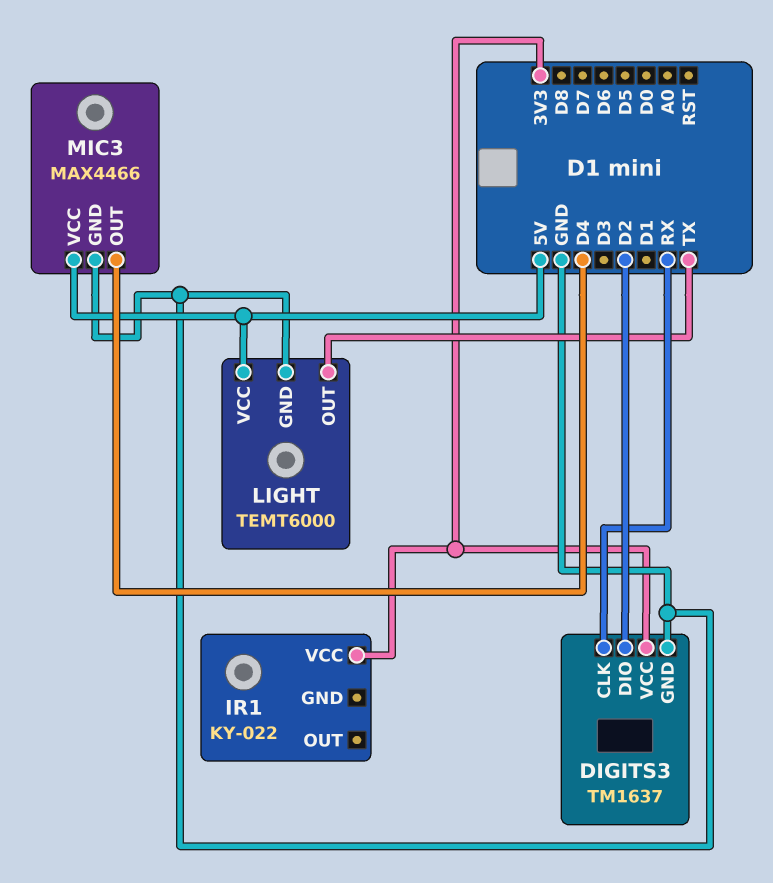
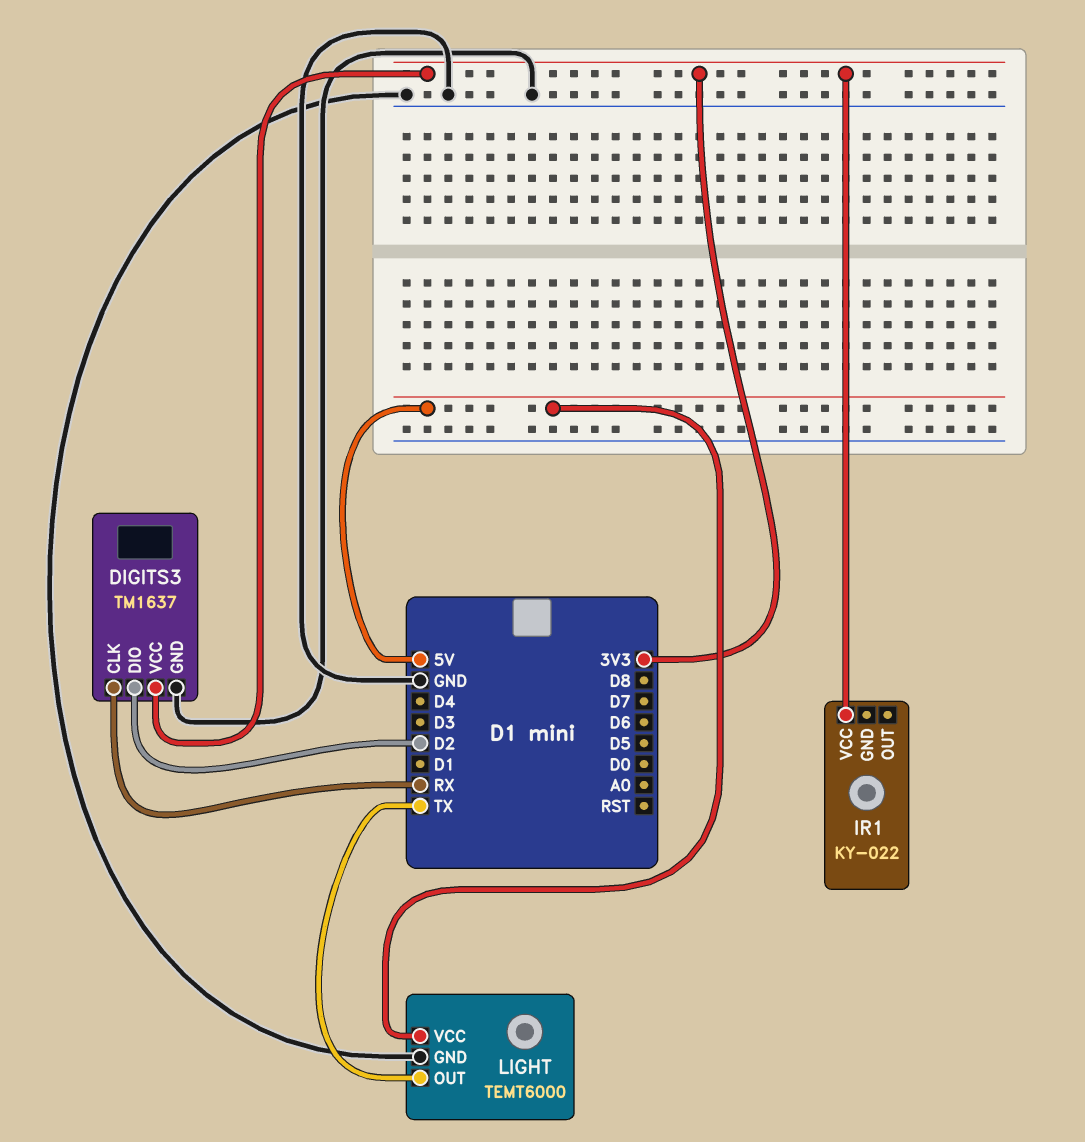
MIC3: MAX4466 -> none
MIC3 pin GND: GND -> none
MIC3 pin OUT: D4 -> none
MIC3 pin VCC: 5V -> none

